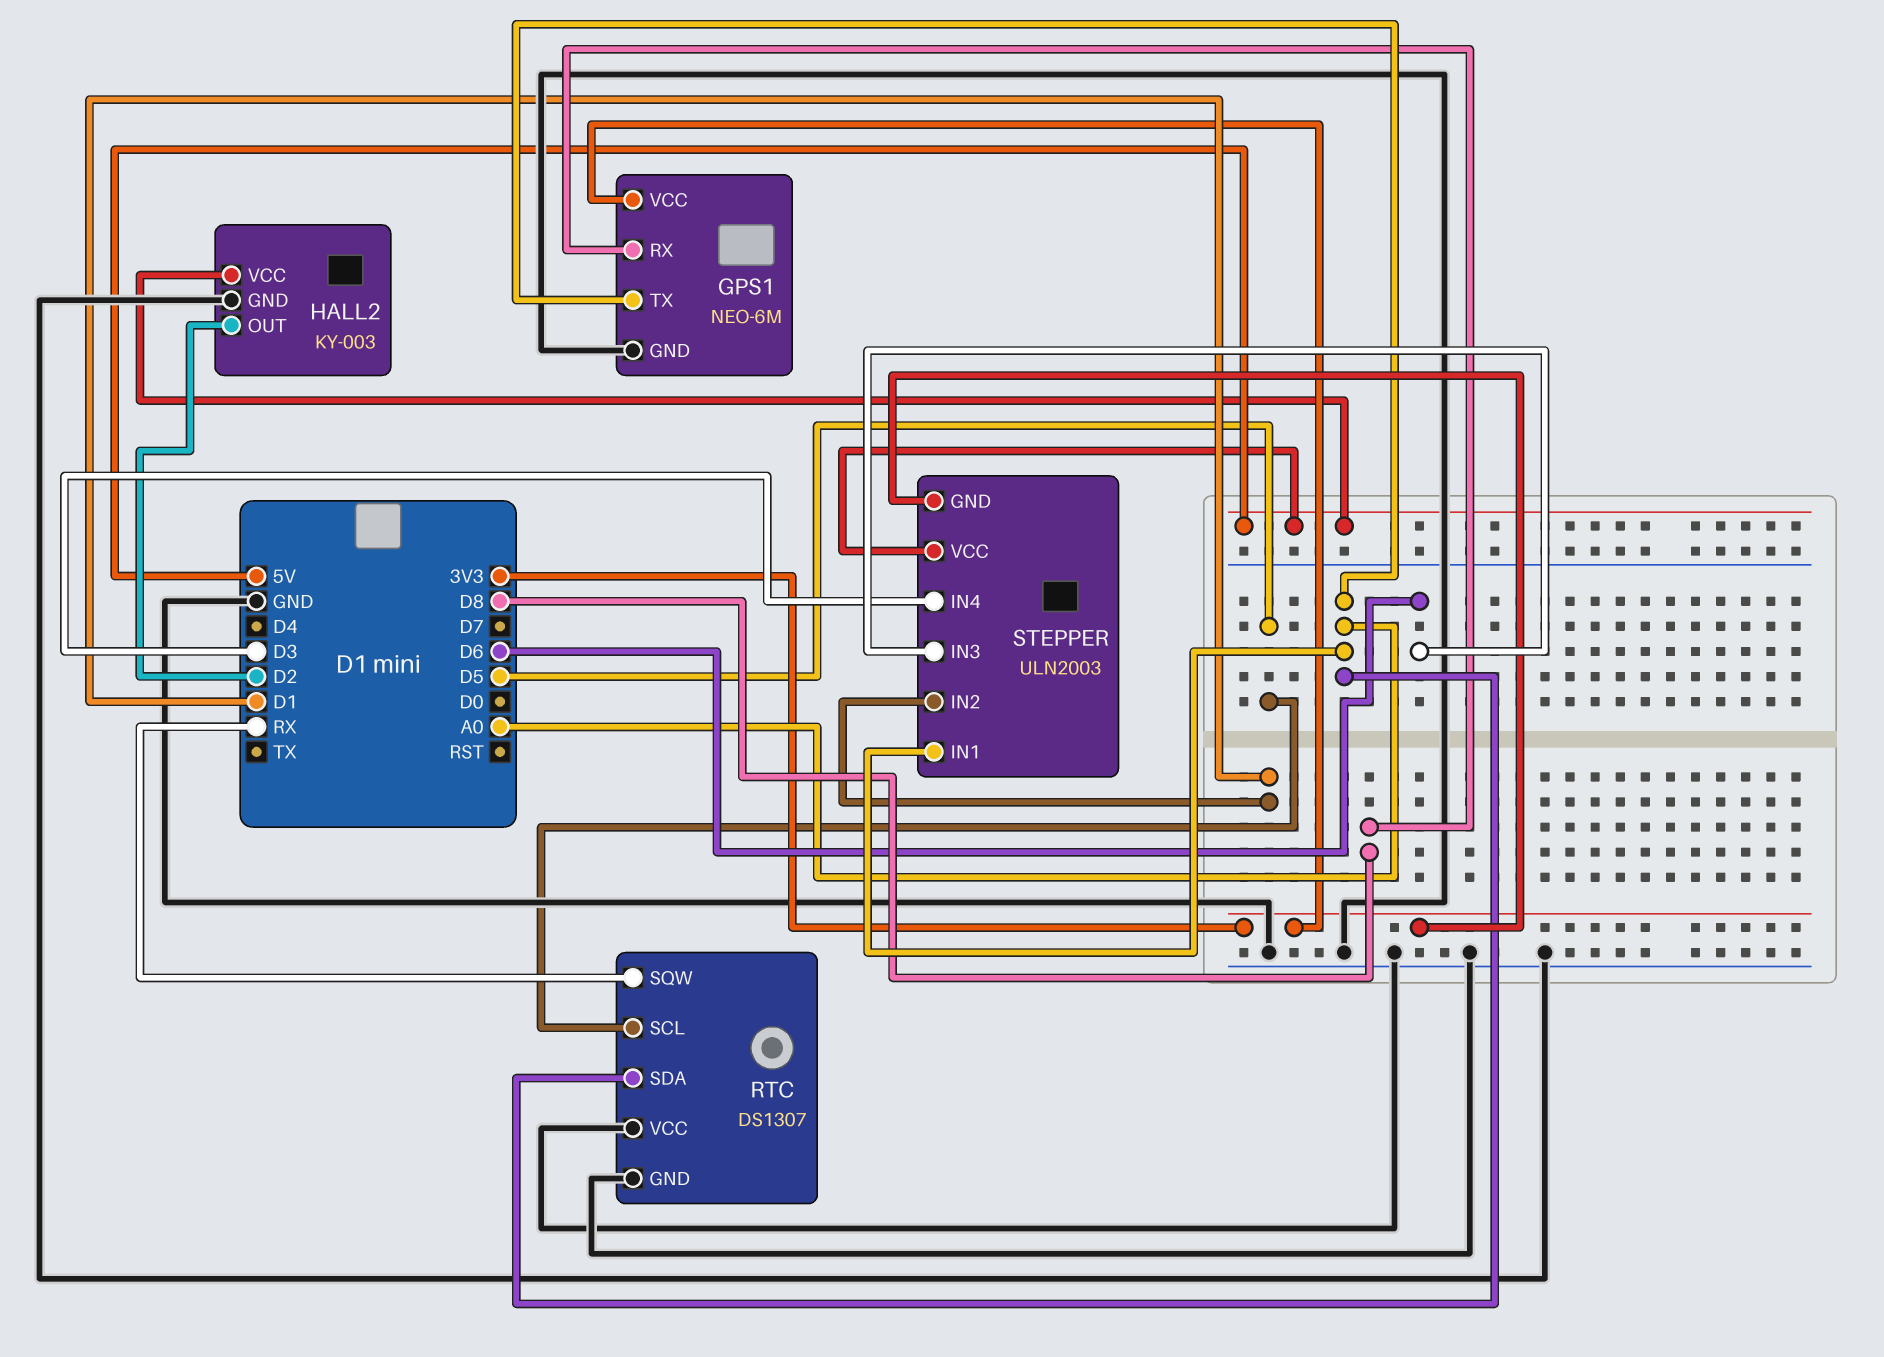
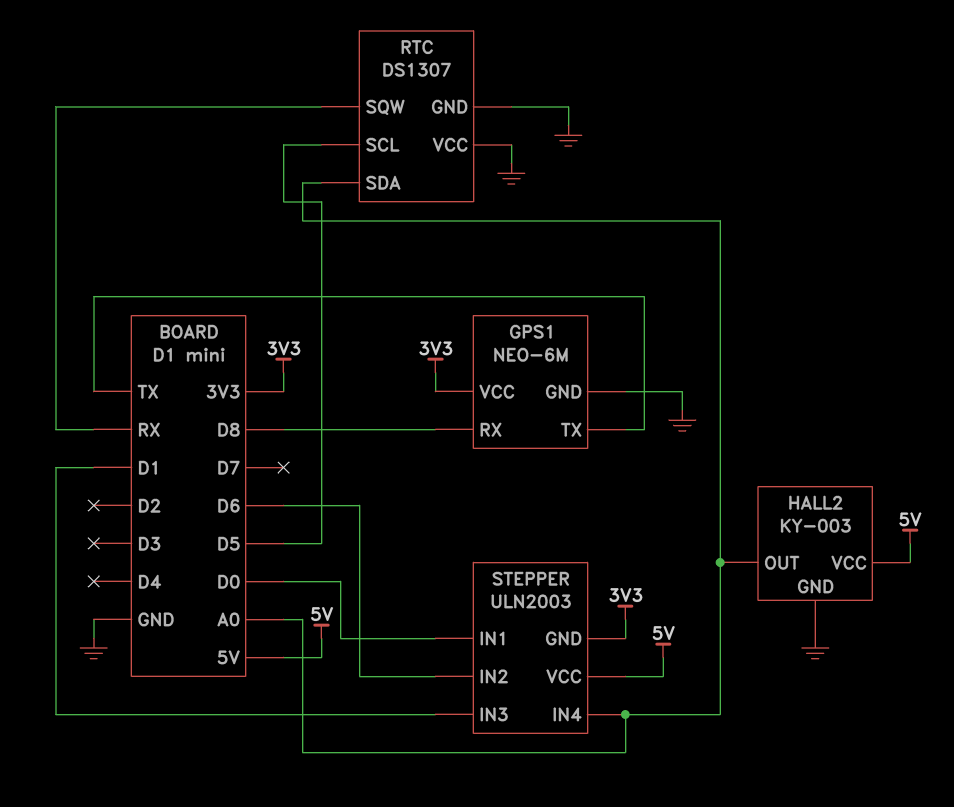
GPS1 pin TX: A0 -> TX
HALL2 pin OUT: D2 -> A0
STEPPER pin IN1: A0 -> D0
STEPPER pin IN2: D1 -> D6
STEPPER pin IN3: D6 -> D1
STEPPER pin IN4: D3 -> A0

